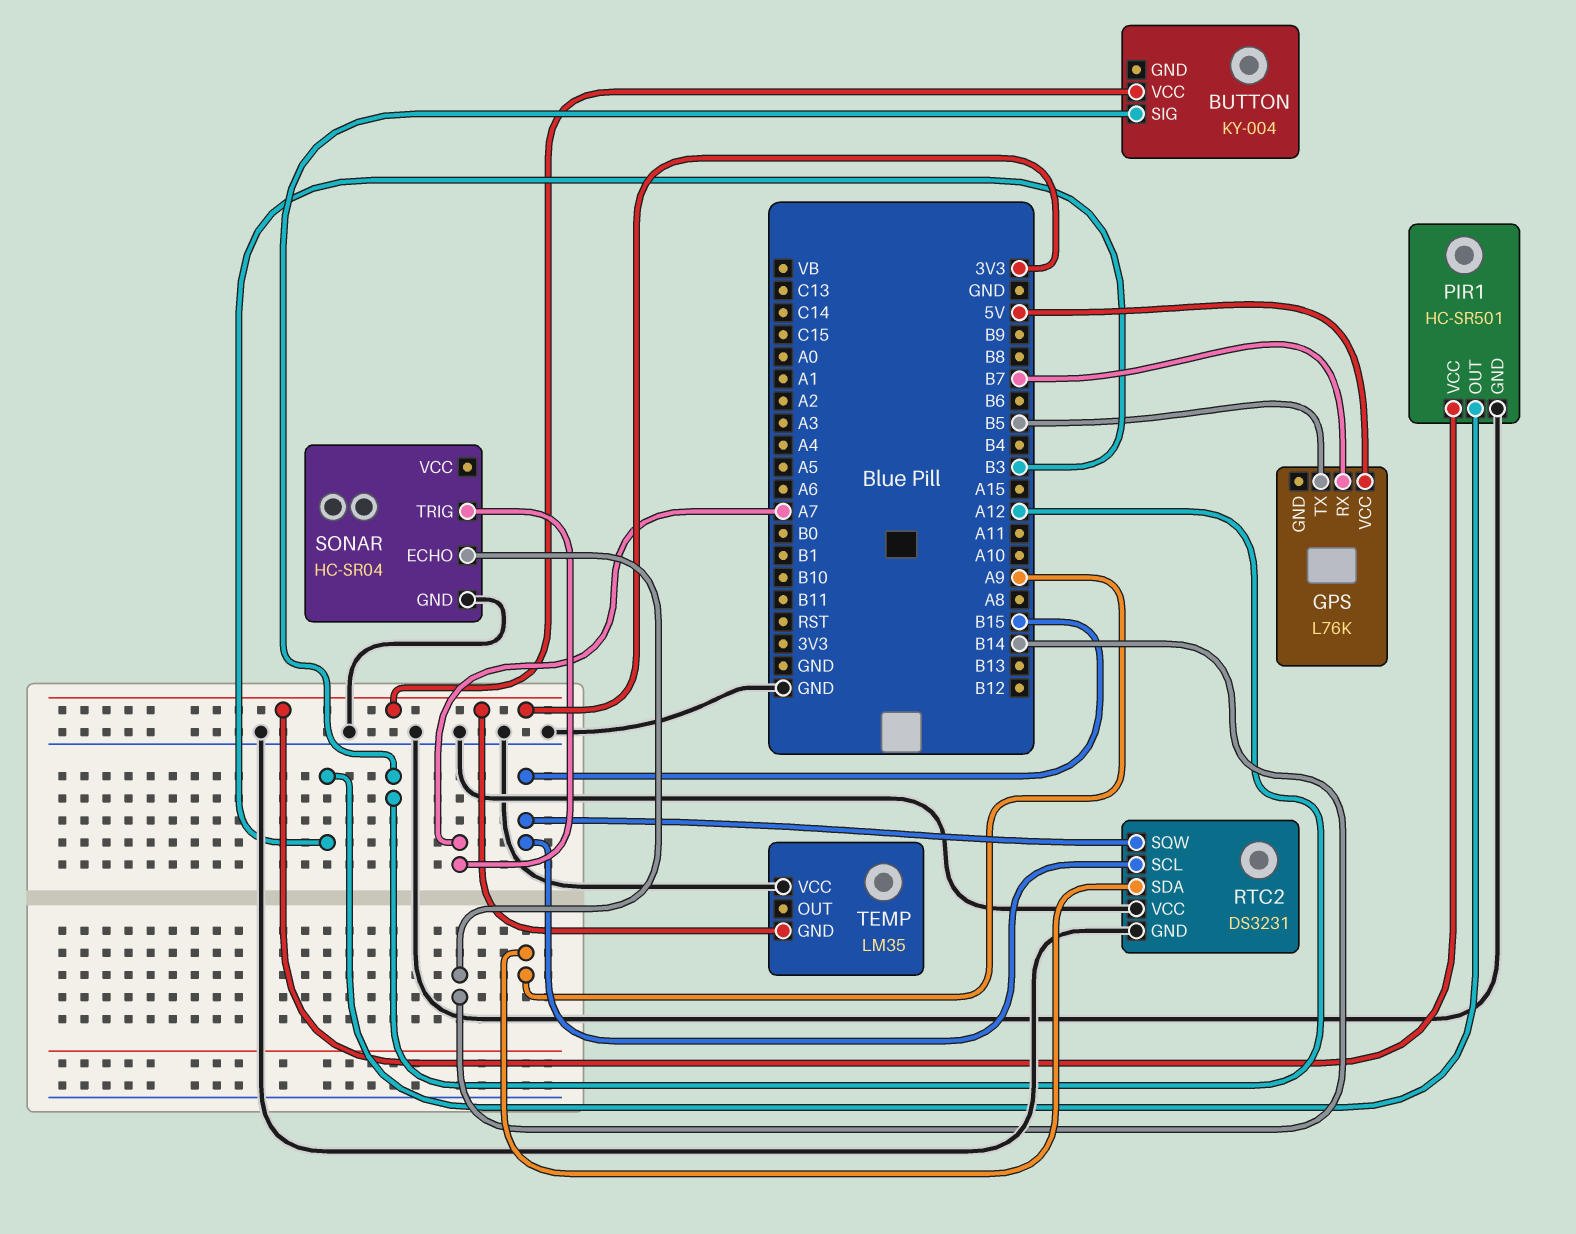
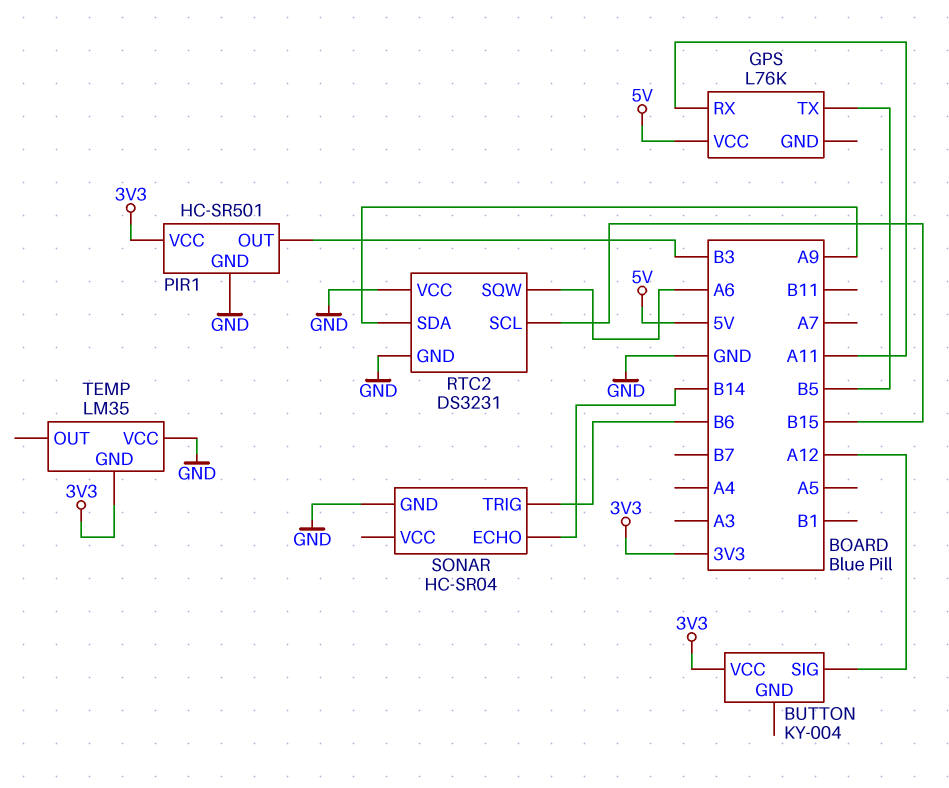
GPS pin RX: B7 -> A11
RTC2 pin SQW: B15 -> A6
SONAR pin TRIG: A7 -> B6

